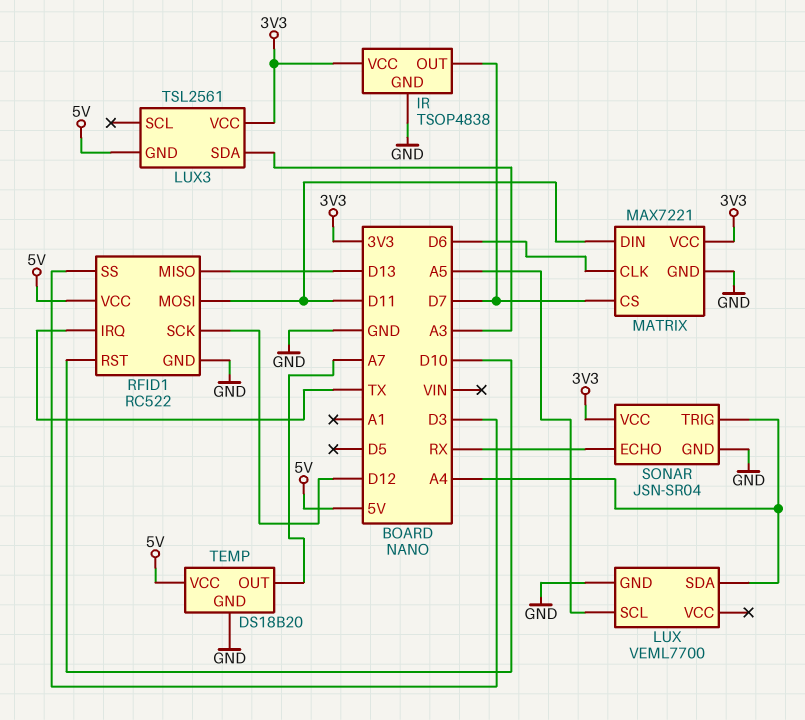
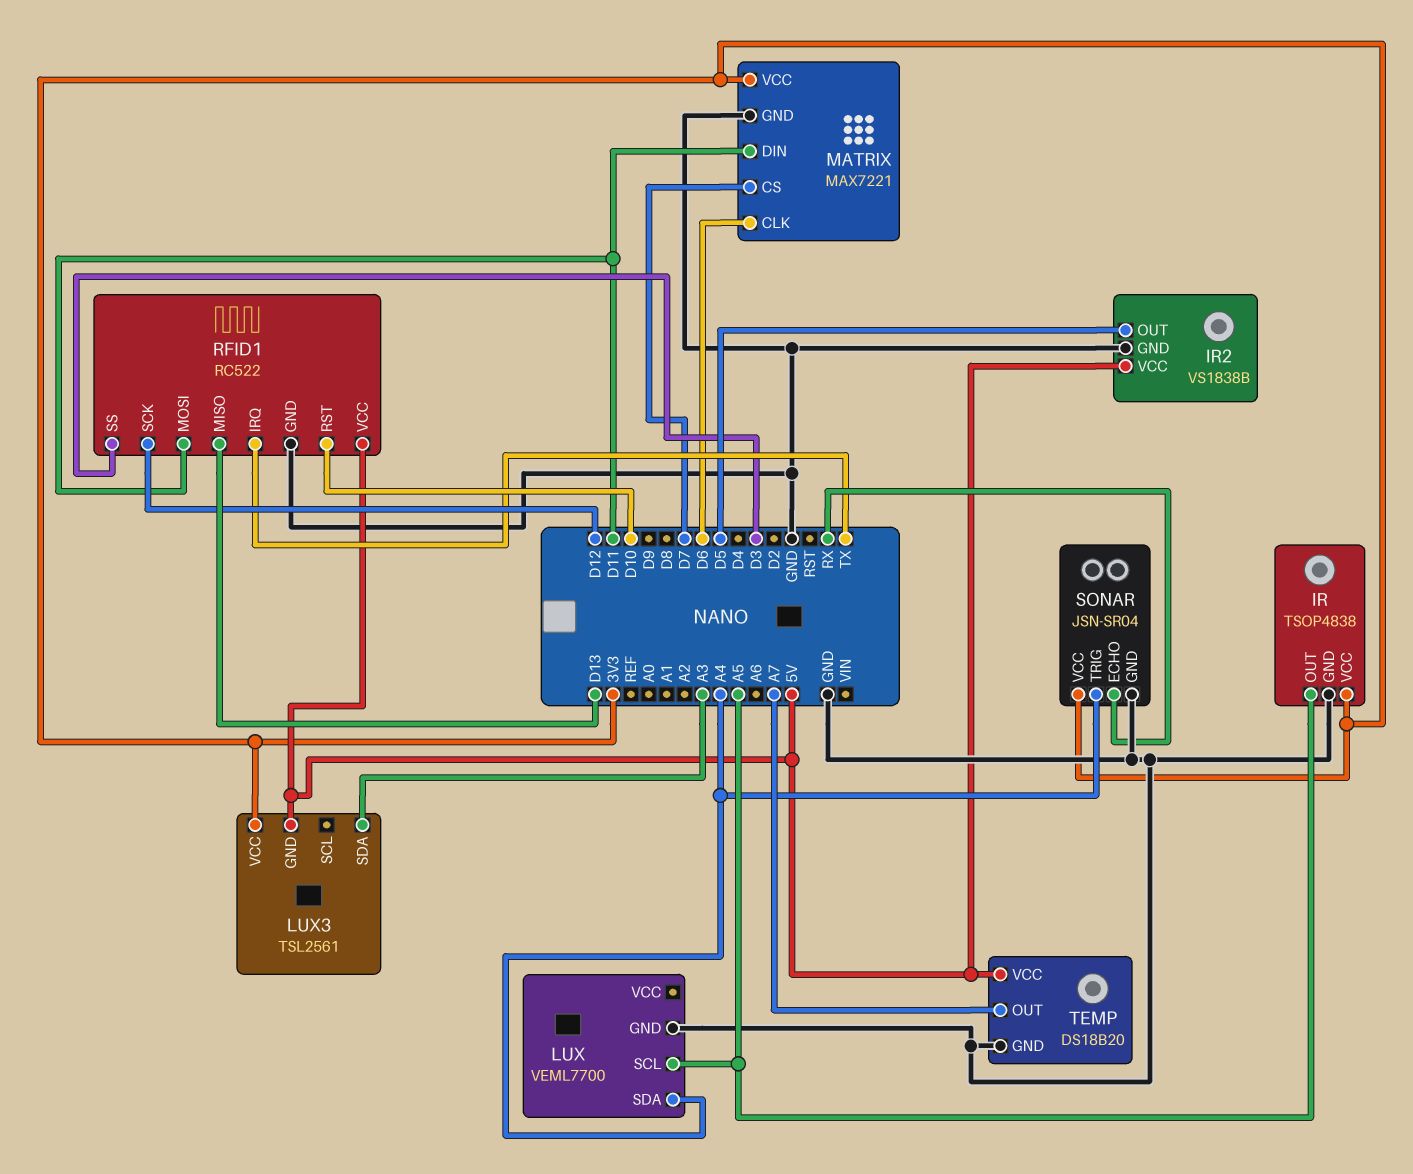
IR pin OUT: D7 -> A5
IR2: none -> VS1838B
IR2 pin GND: none -> GND
IR2 pin OUT: none -> D5
IR2 pin VCC: none -> 5V

